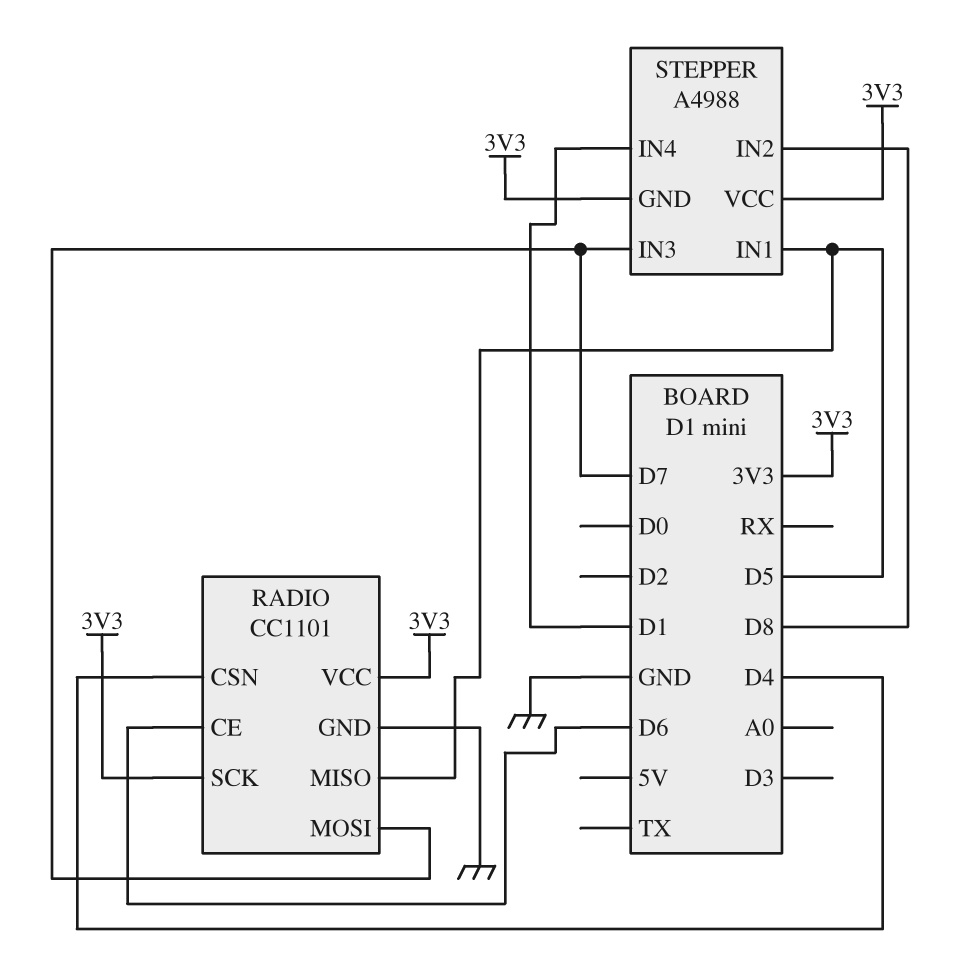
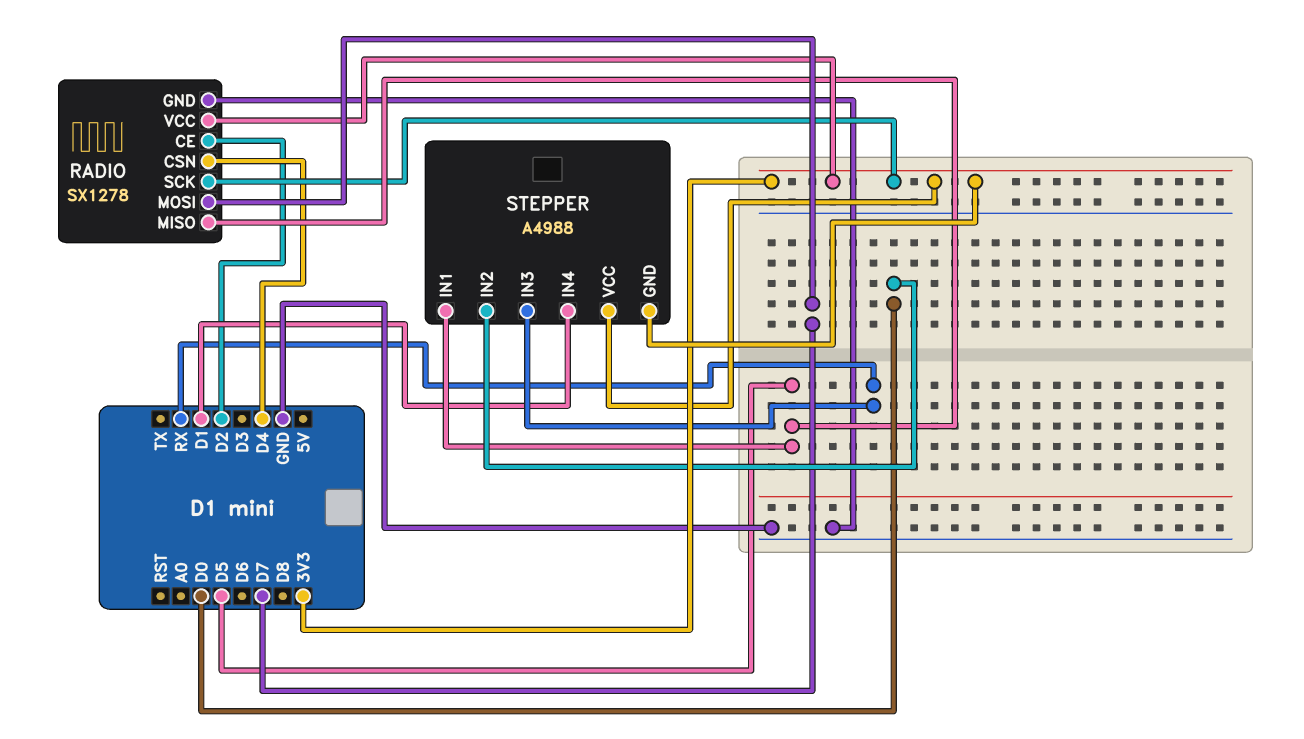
RADIO: CC1101 -> SX1278
RADIO pin CE: D6 -> D2
STEPPER pin IN2: D8 -> D0
STEPPER pin IN3: D7 -> RX

